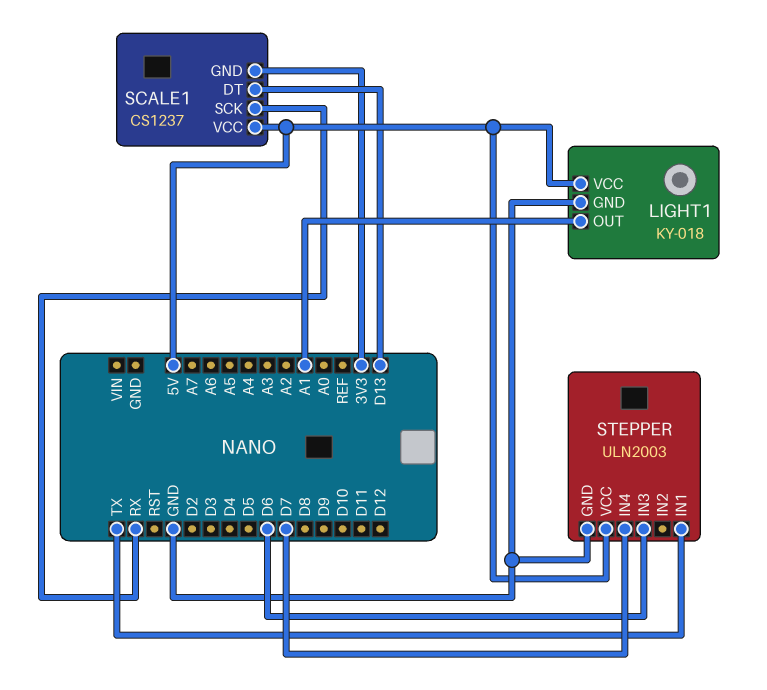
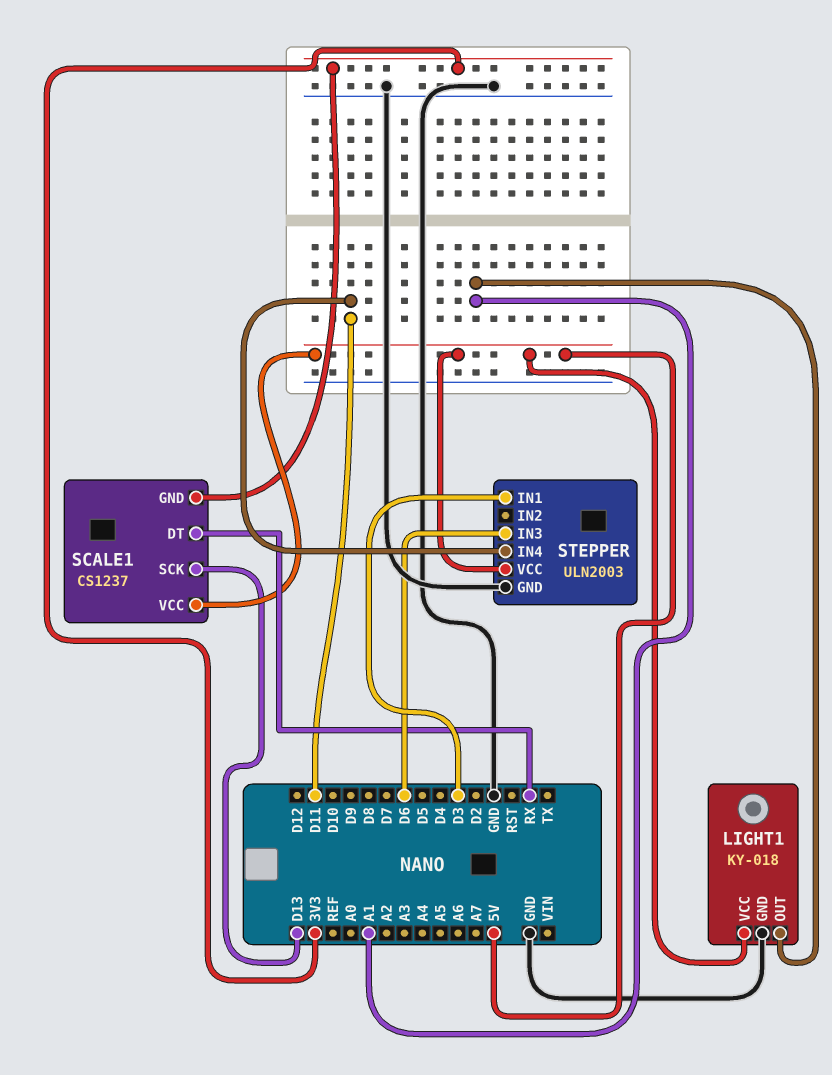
SCALE1 pin DT: D13 -> RX
SCALE1 pin SCK: RX -> D13
STEPPER pin IN1: TX -> D3
STEPPER pin IN4: D7 -> D11

